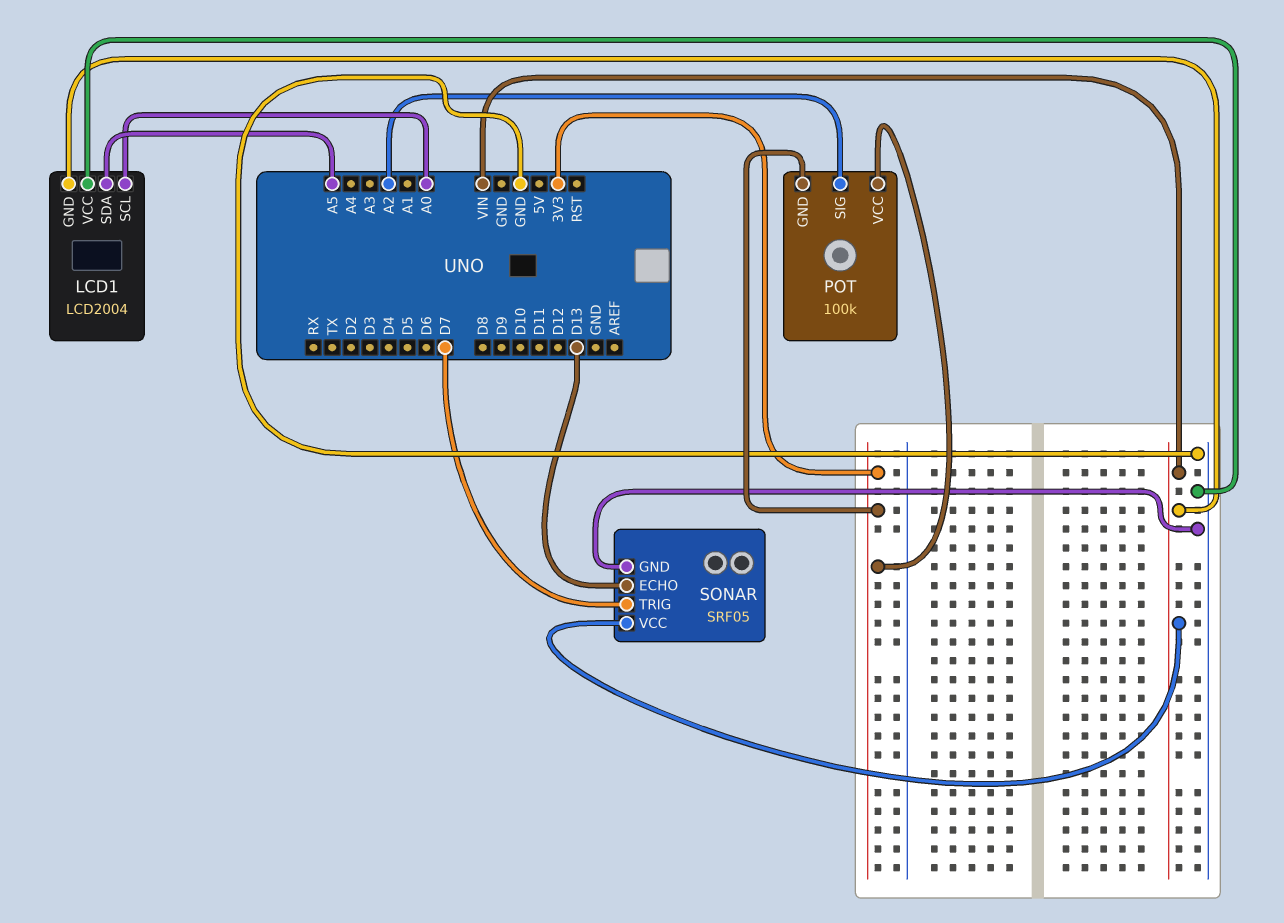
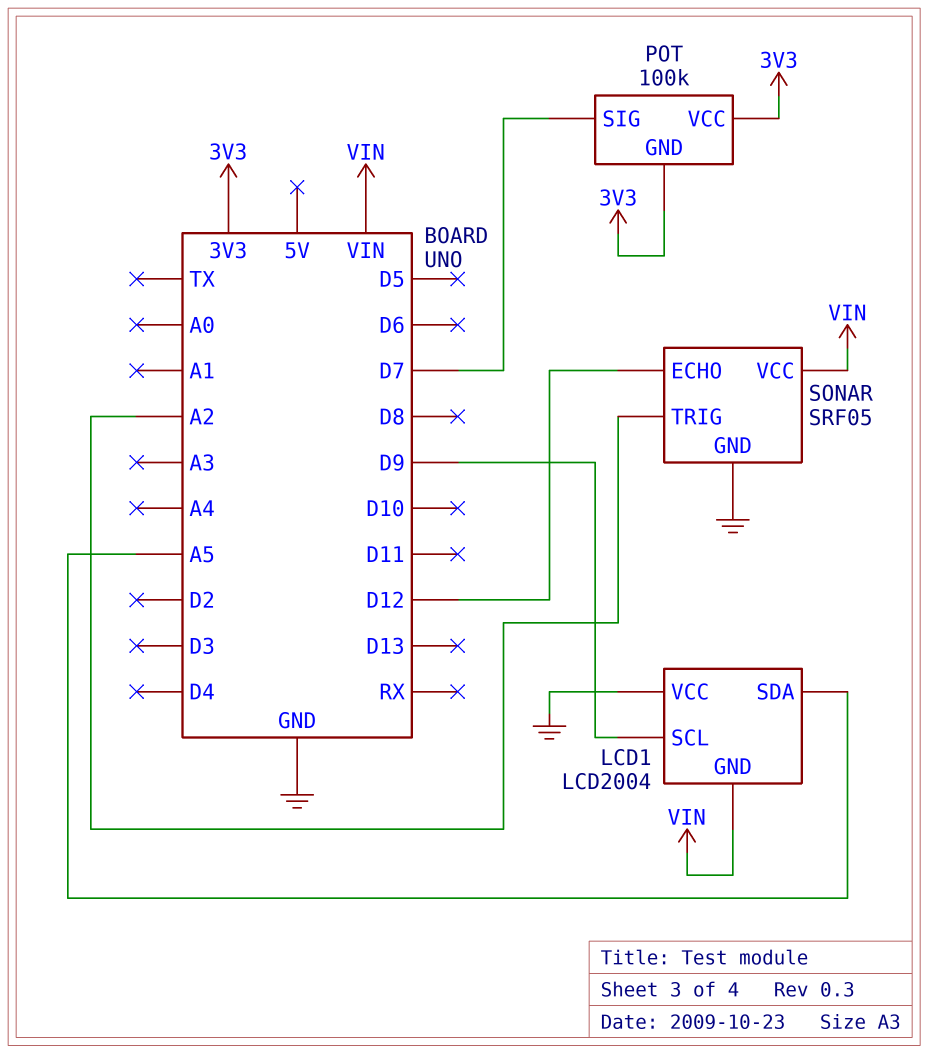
LCD1 pin SCL: A0 -> D9
POT pin SIG: A2 -> D7
SONAR pin ECHO: D13 -> D12
SONAR pin TRIG: D7 -> A2

